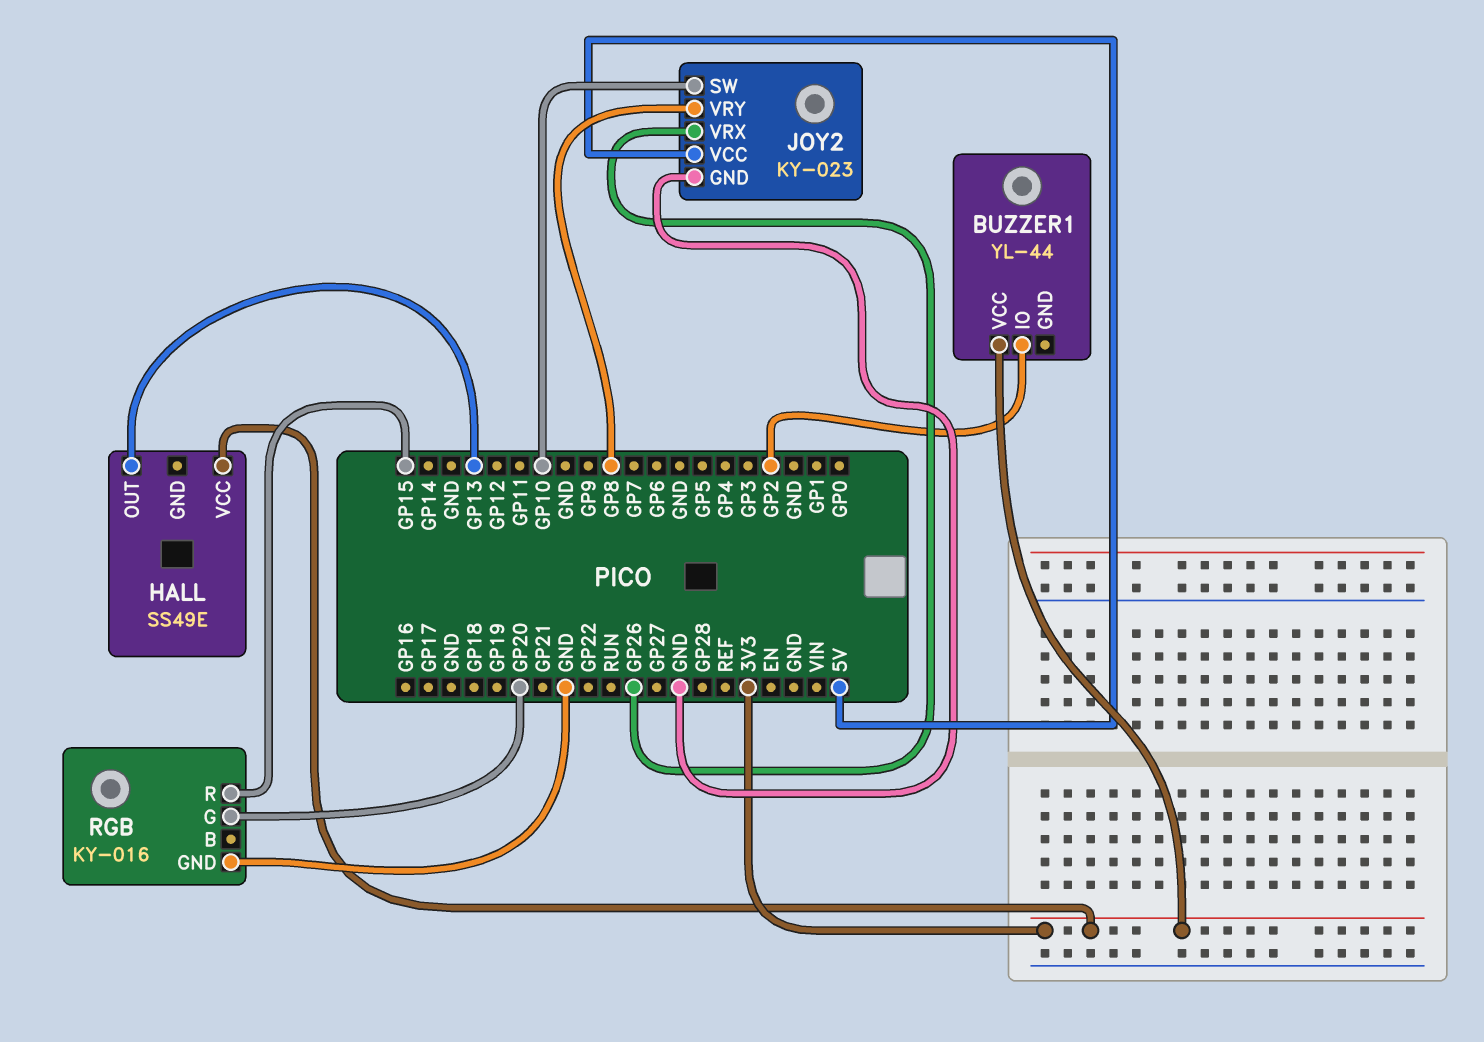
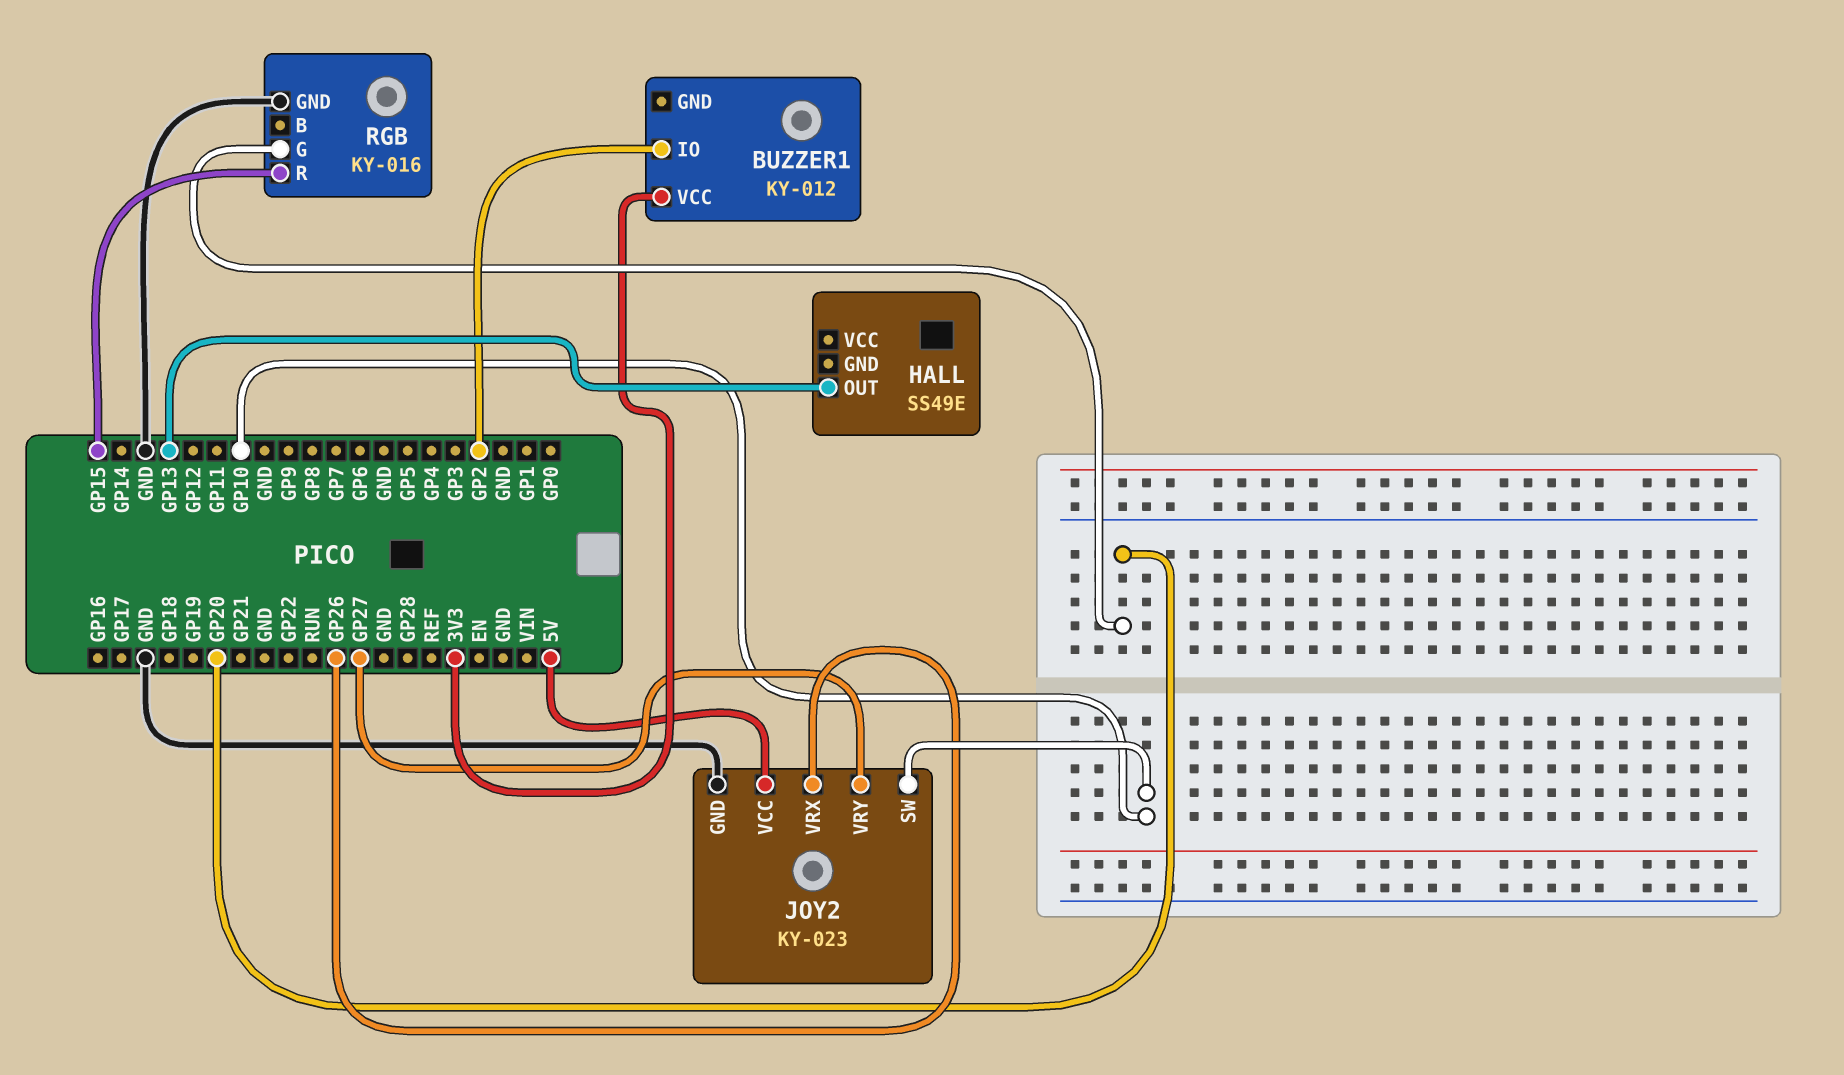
BUZZER1: YL-44 -> KY-012
HALL pin VCC: 3V3 -> none
JOY2 pin VRY: GP8 -> GP27

